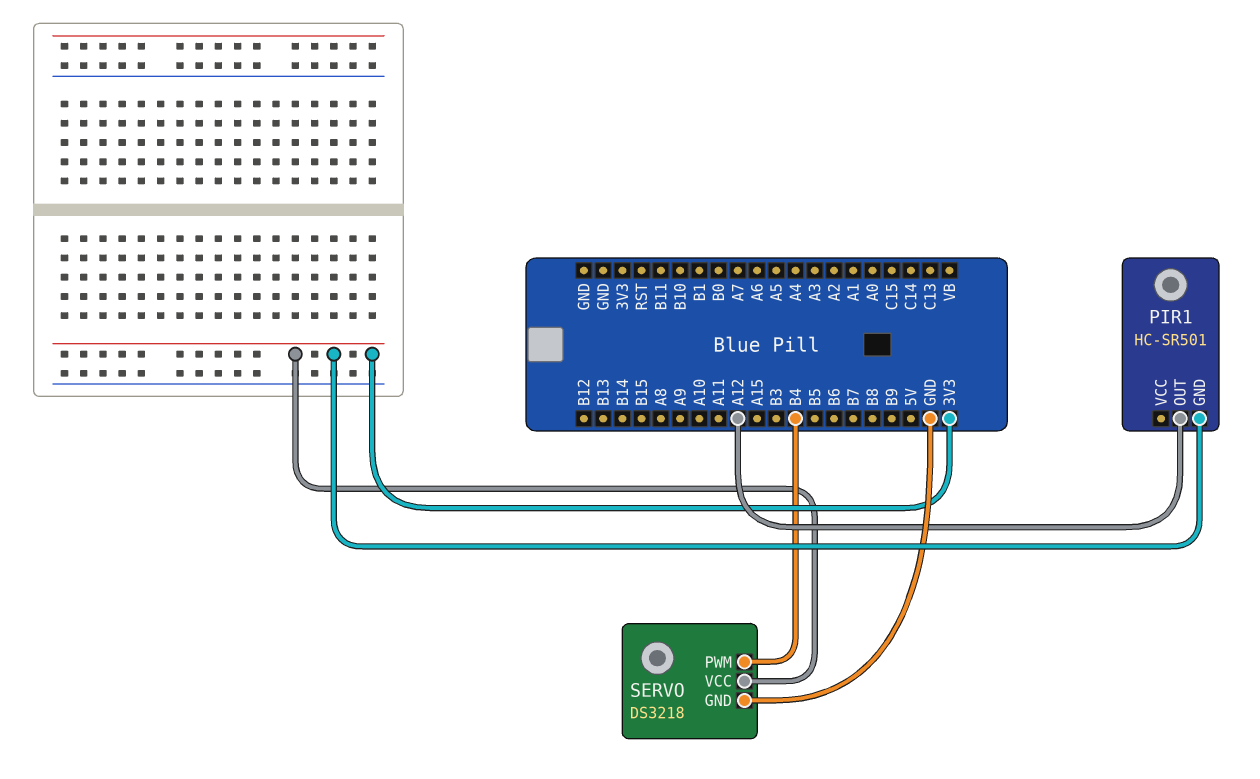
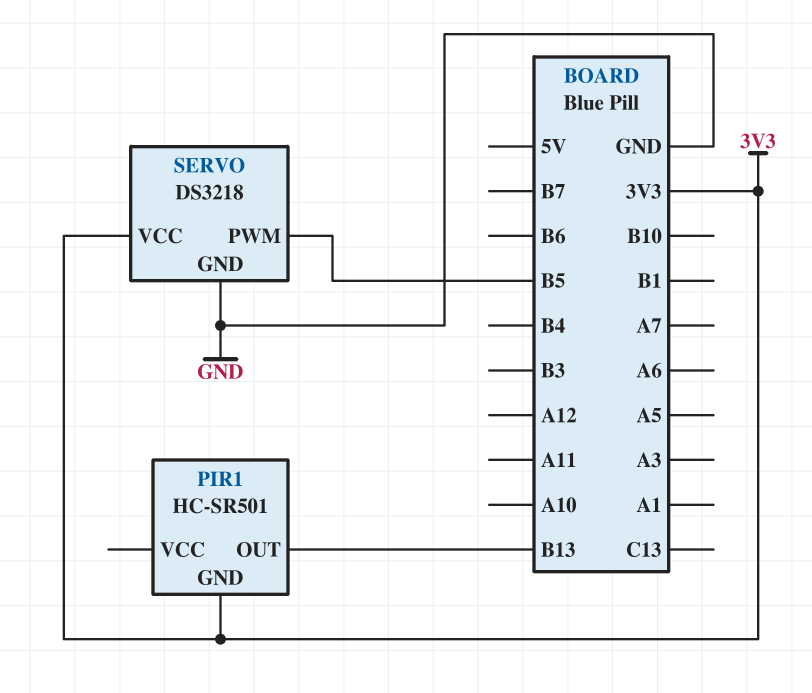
PIR1 pin OUT: A12 -> B13
SERVO pin PWM: B4 -> B5

